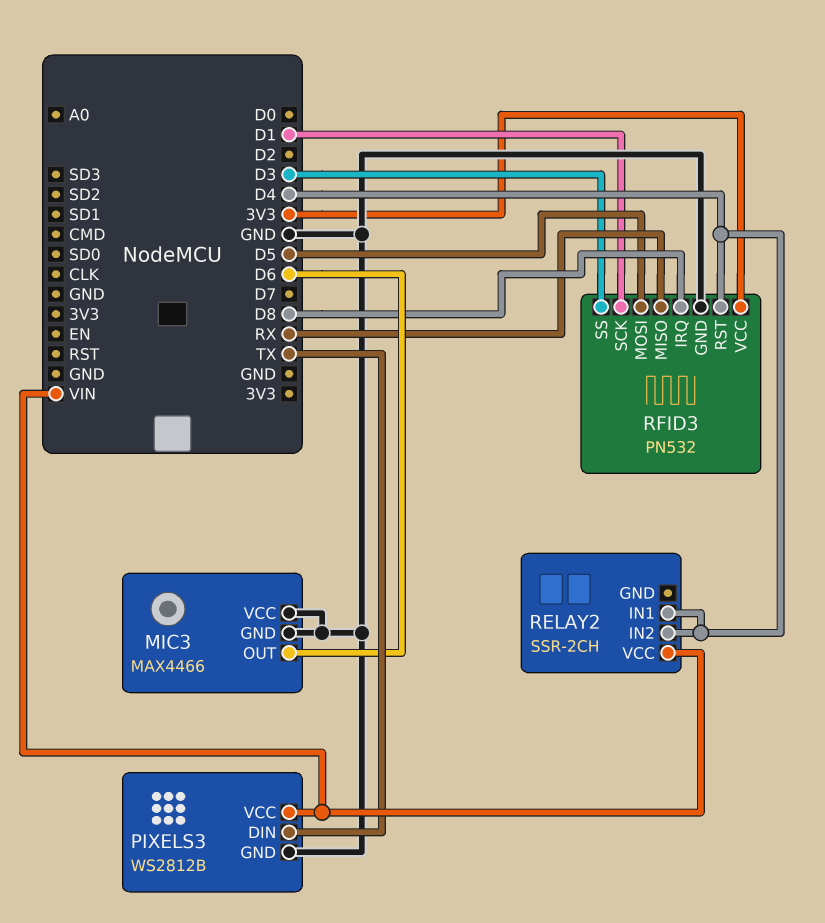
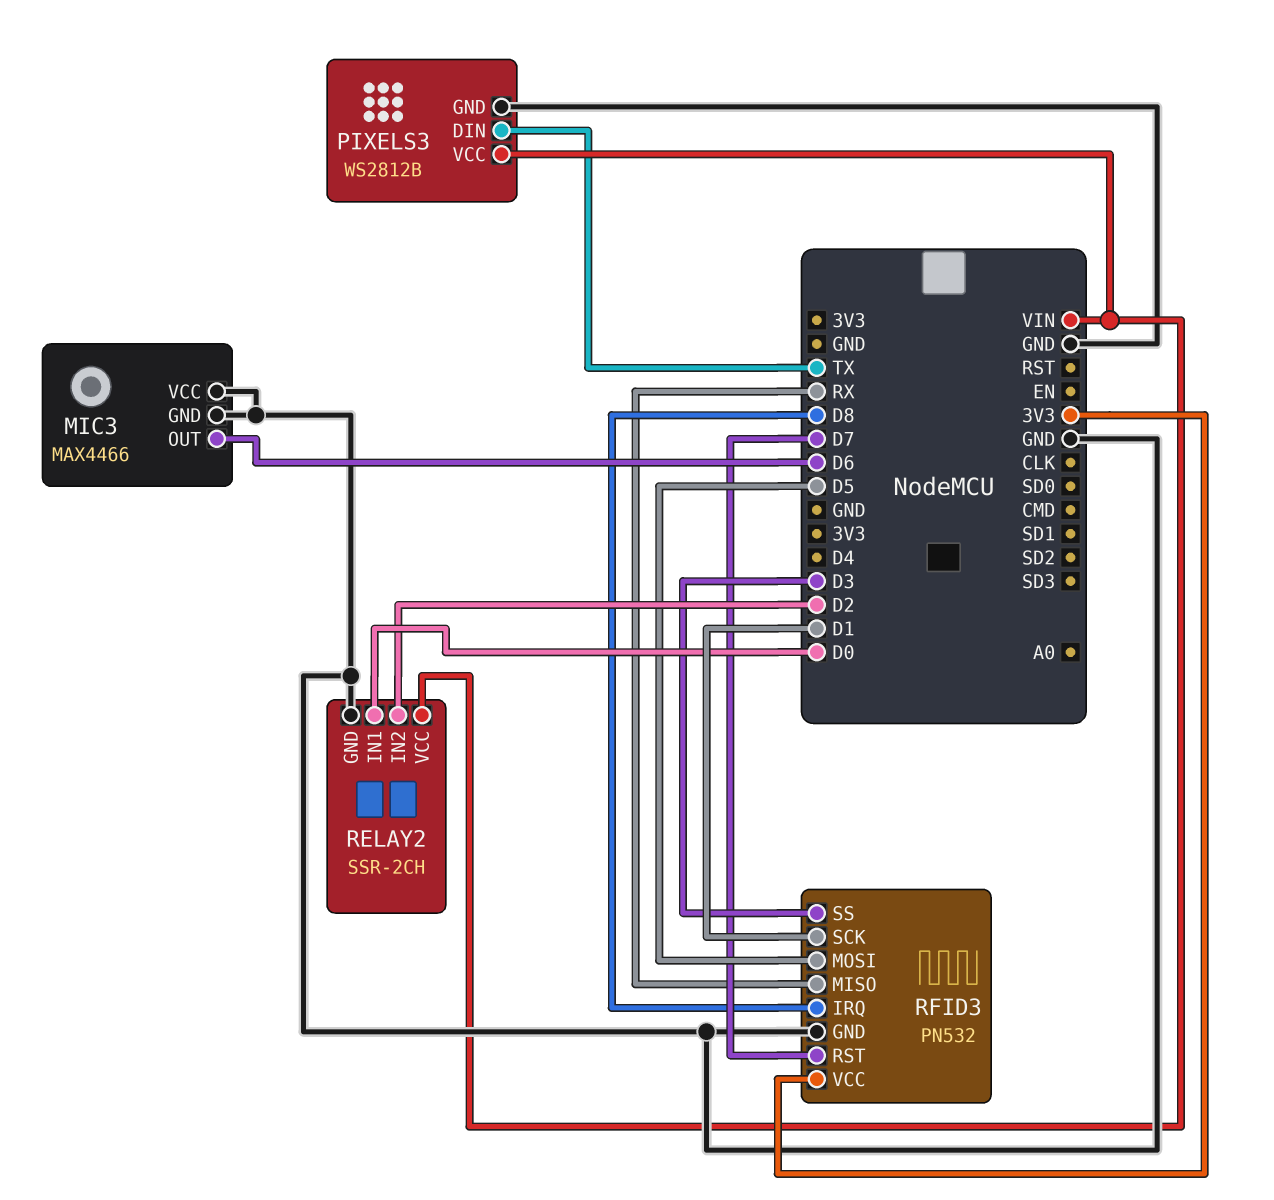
RELAY2 pin GND: none -> GND
RELAY2 pin IN1: D4 -> D0
RELAY2 pin IN2: D4 -> D2
RFID3 pin RST: D4 -> D7

